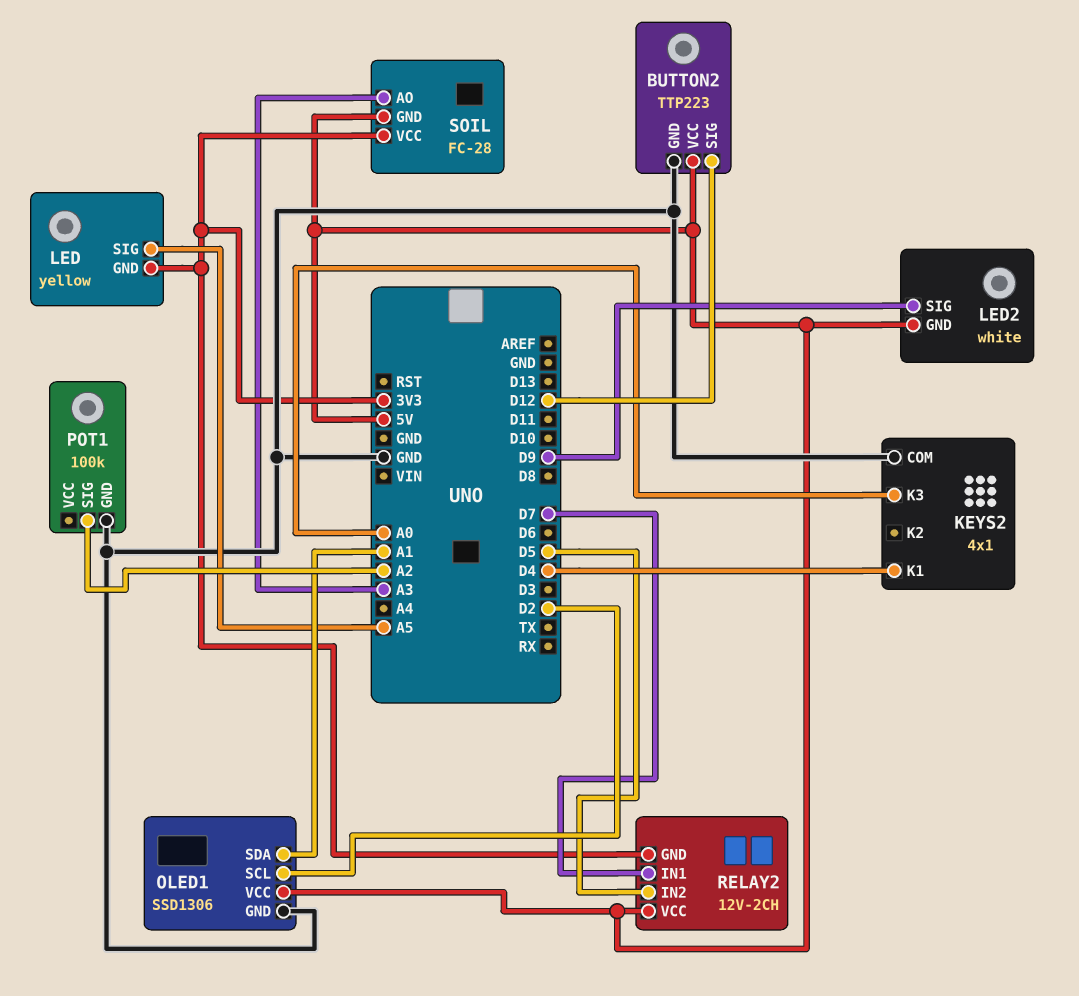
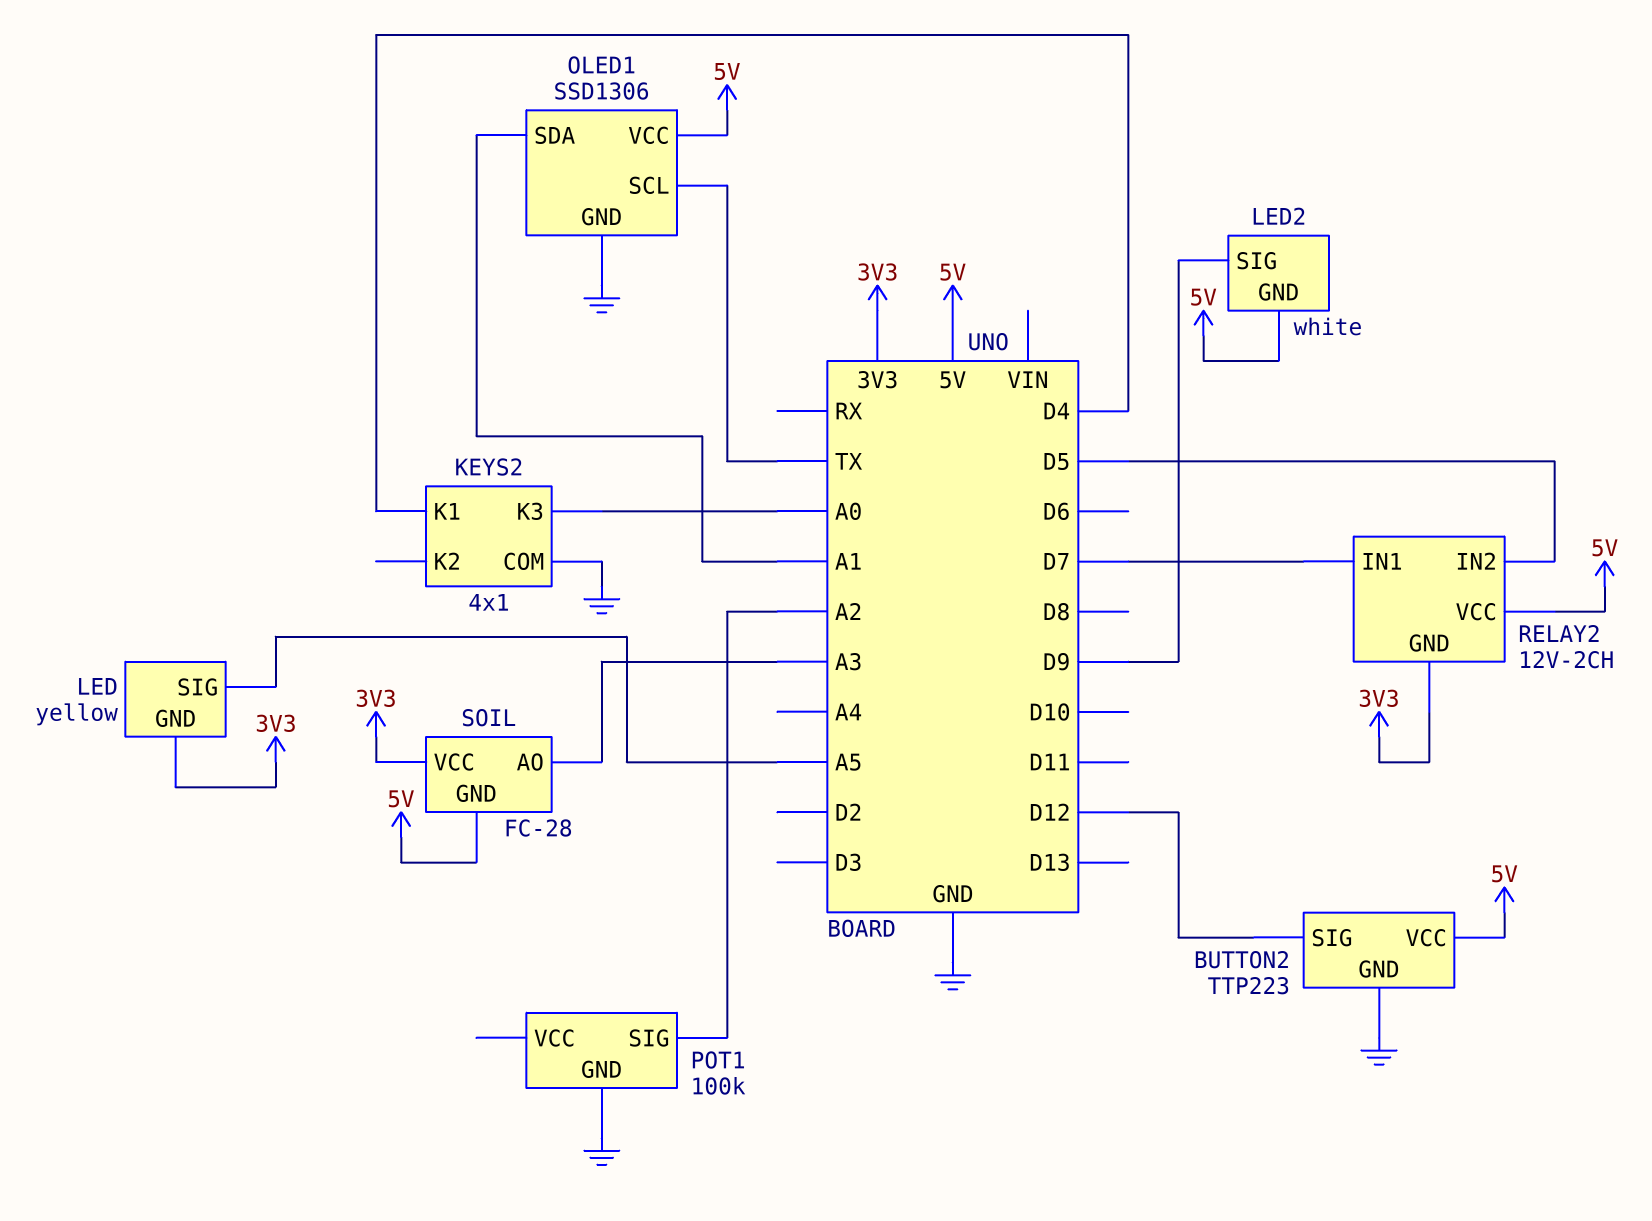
OLED1 pin SCL: D2 -> TX

